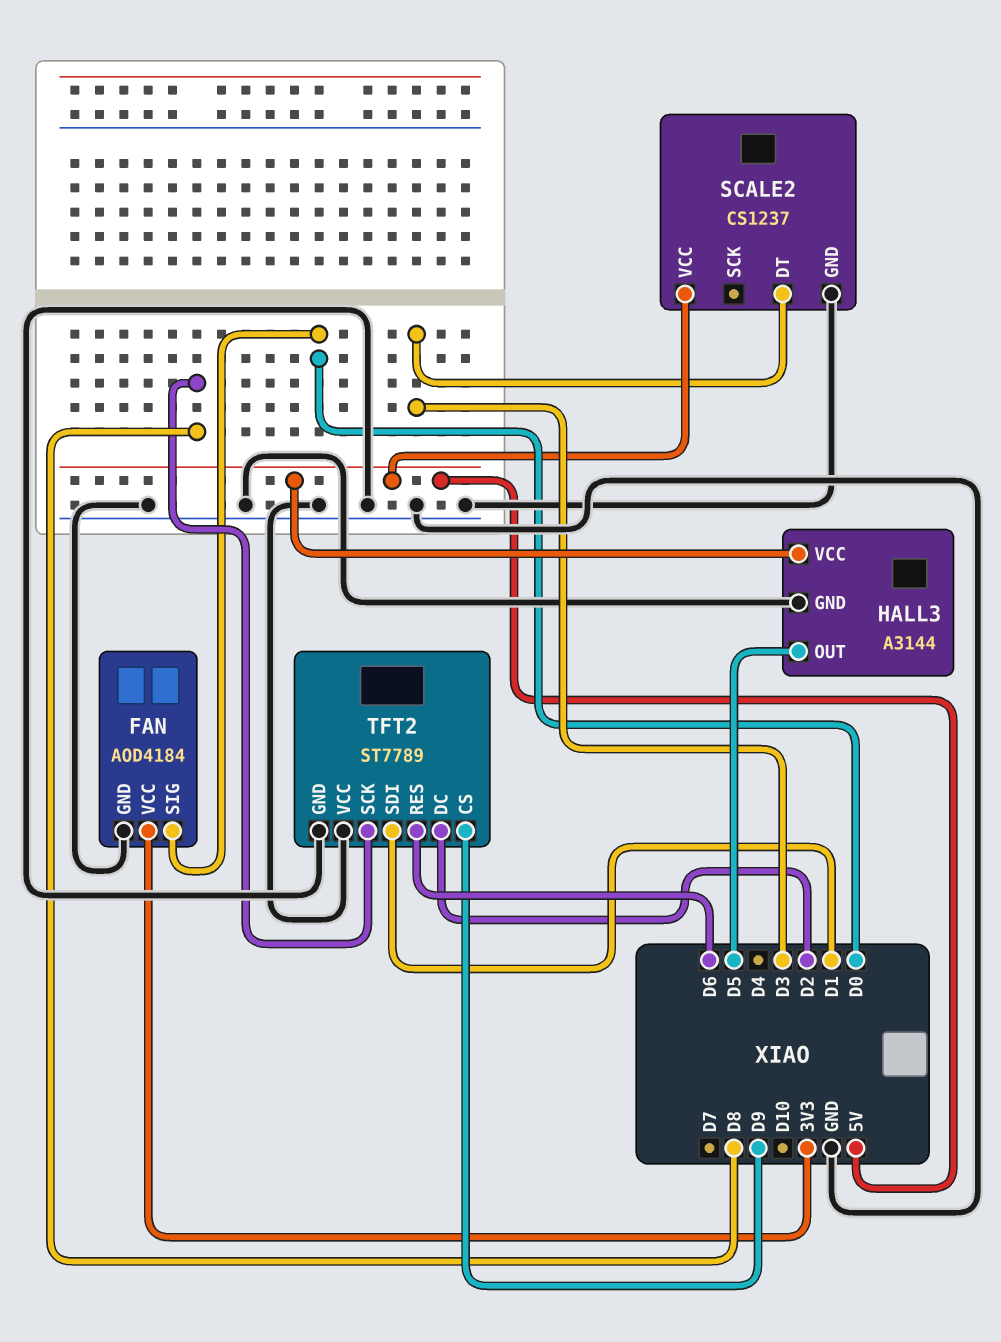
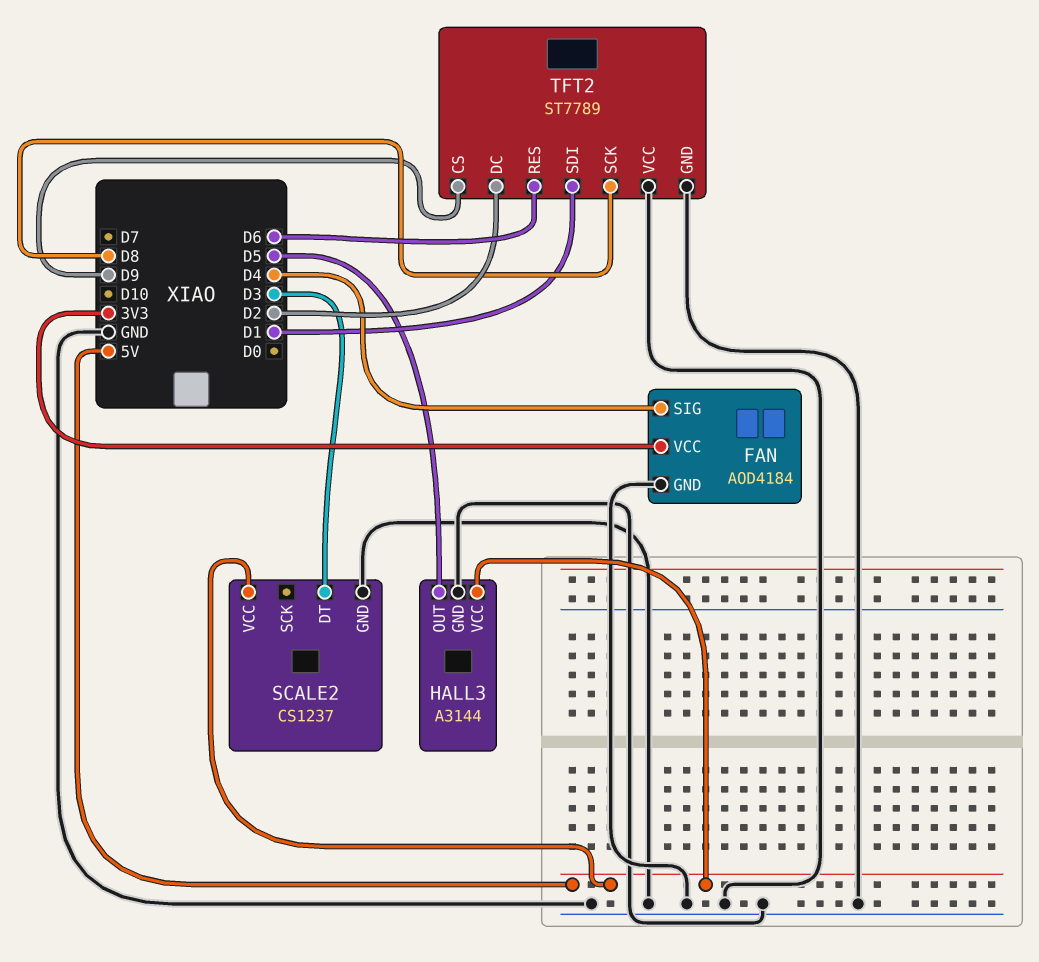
FAN pin SIG: D0 -> D4

